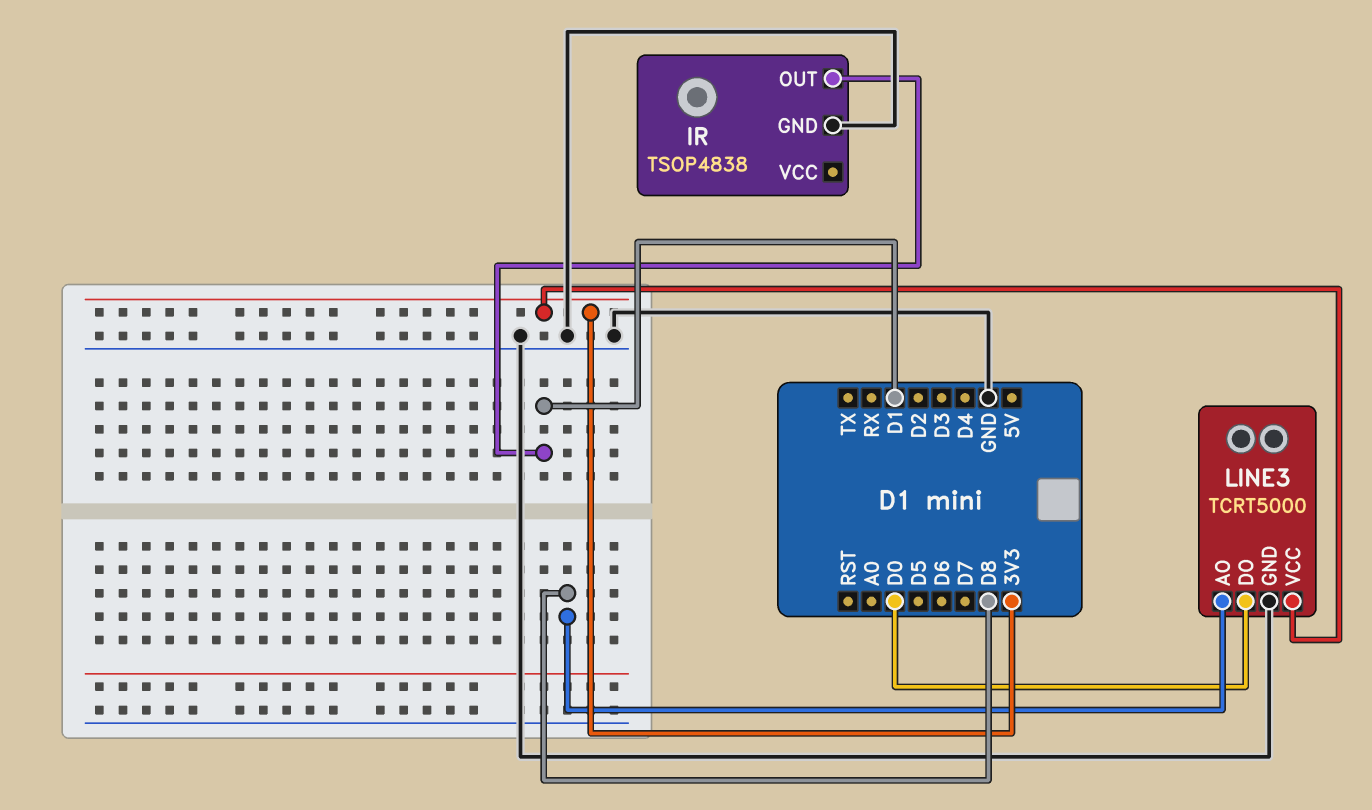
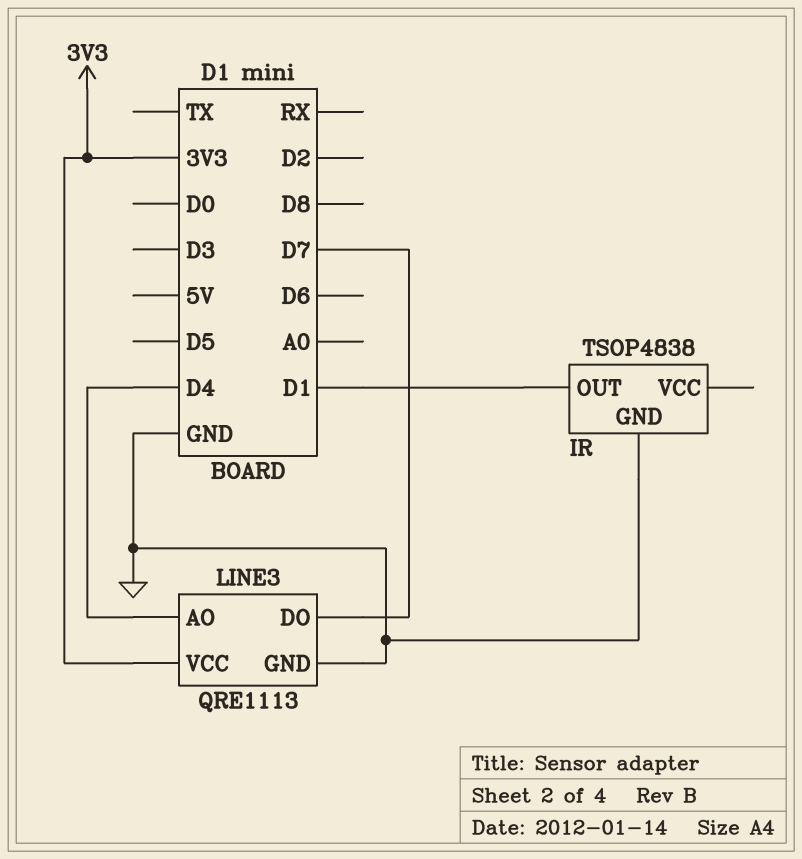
LINE3: TCRT5000 -> QRE1113
LINE3 pin AO: D8 -> D4
LINE3 pin DO: D0 -> D7

